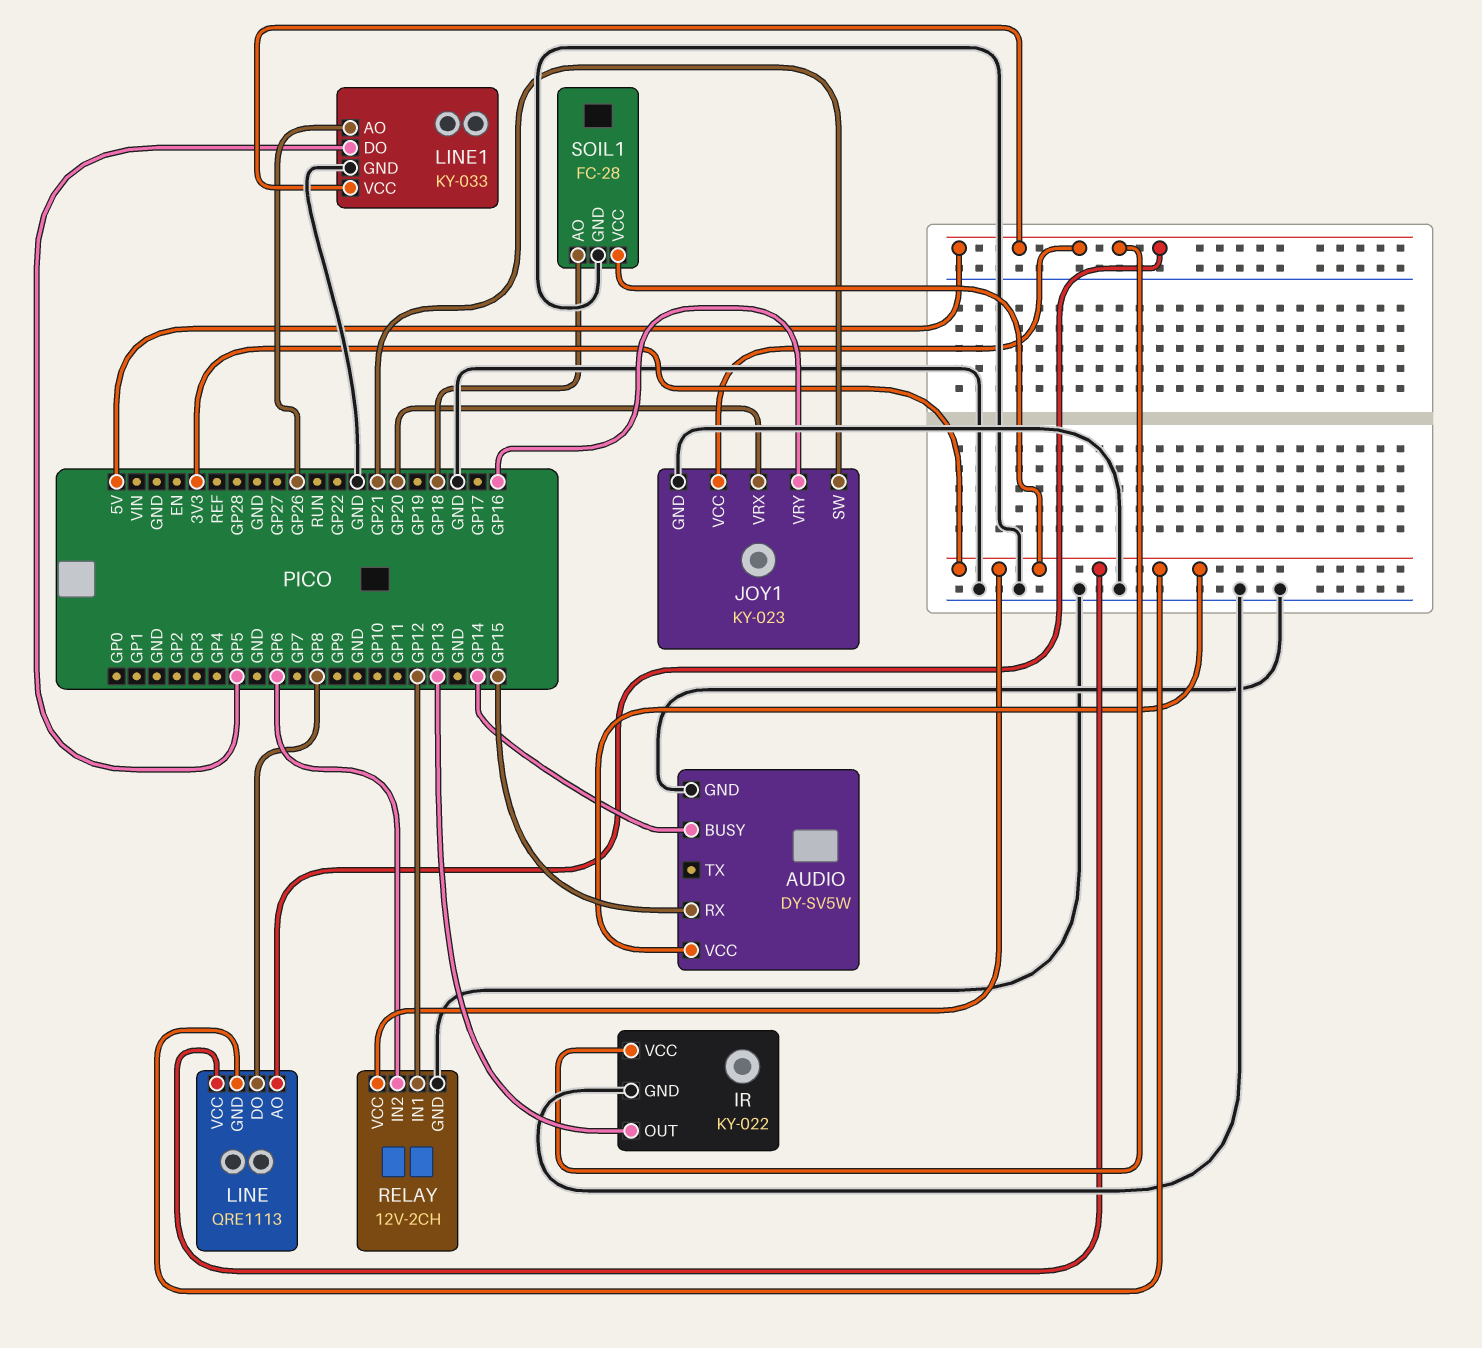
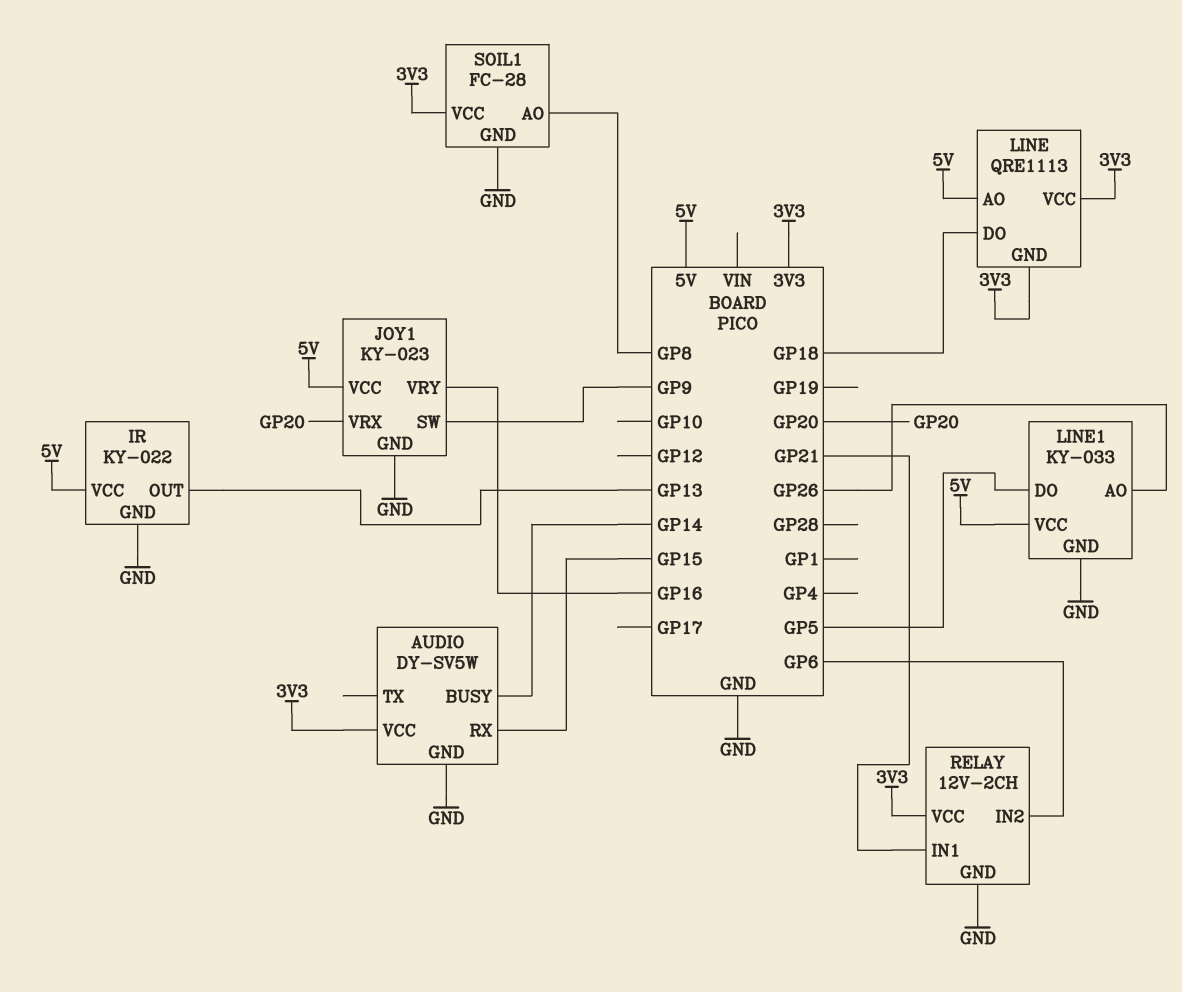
JOY1 pin SW: GP21 -> GP9
LINE pin DO: GP8 -> GP18
RELAY pin IN1: GP12 -> GP21
SOIL1 pin AO: GP18 -> GP8

